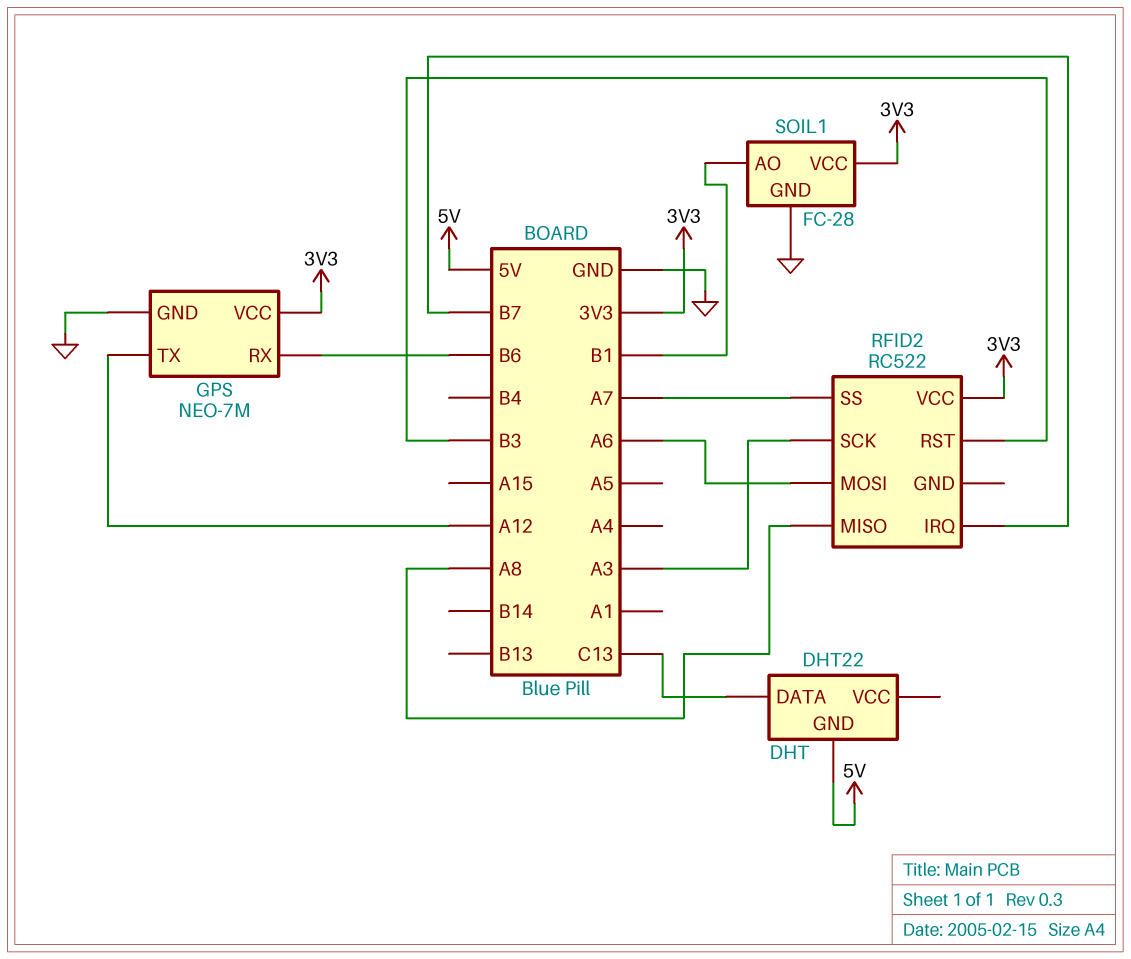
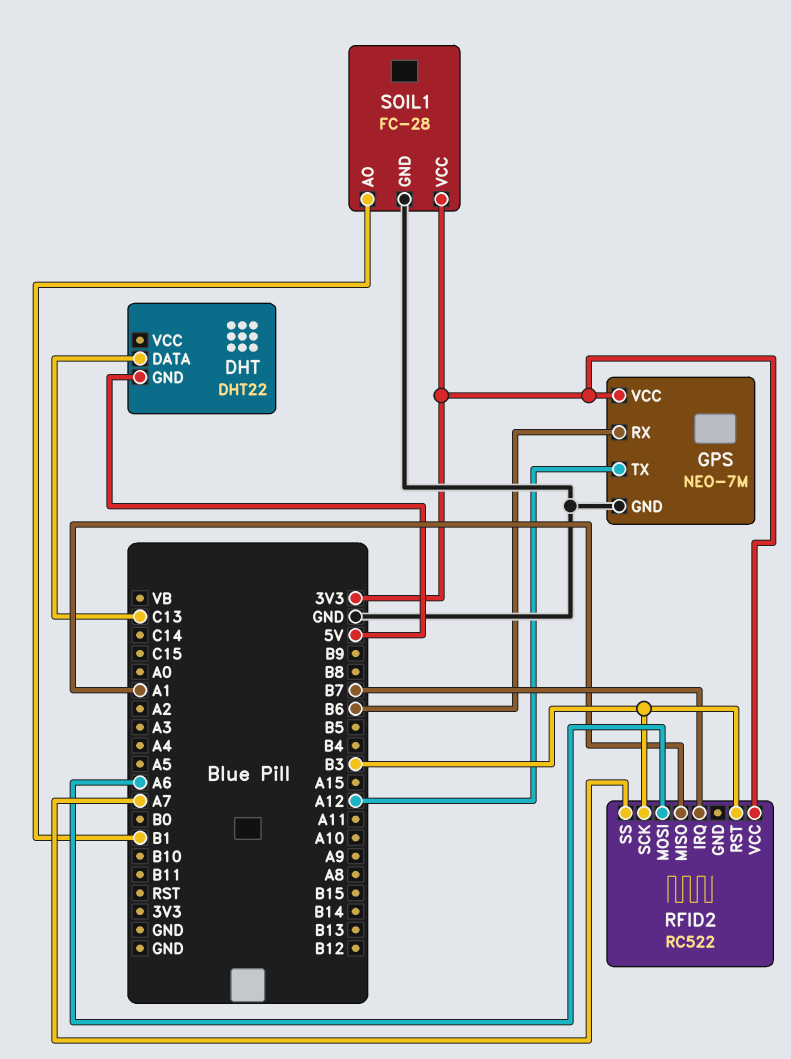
RFID2 pin MISO: A8 -> A1
RFID2 pin SCK: A3 -> B3

